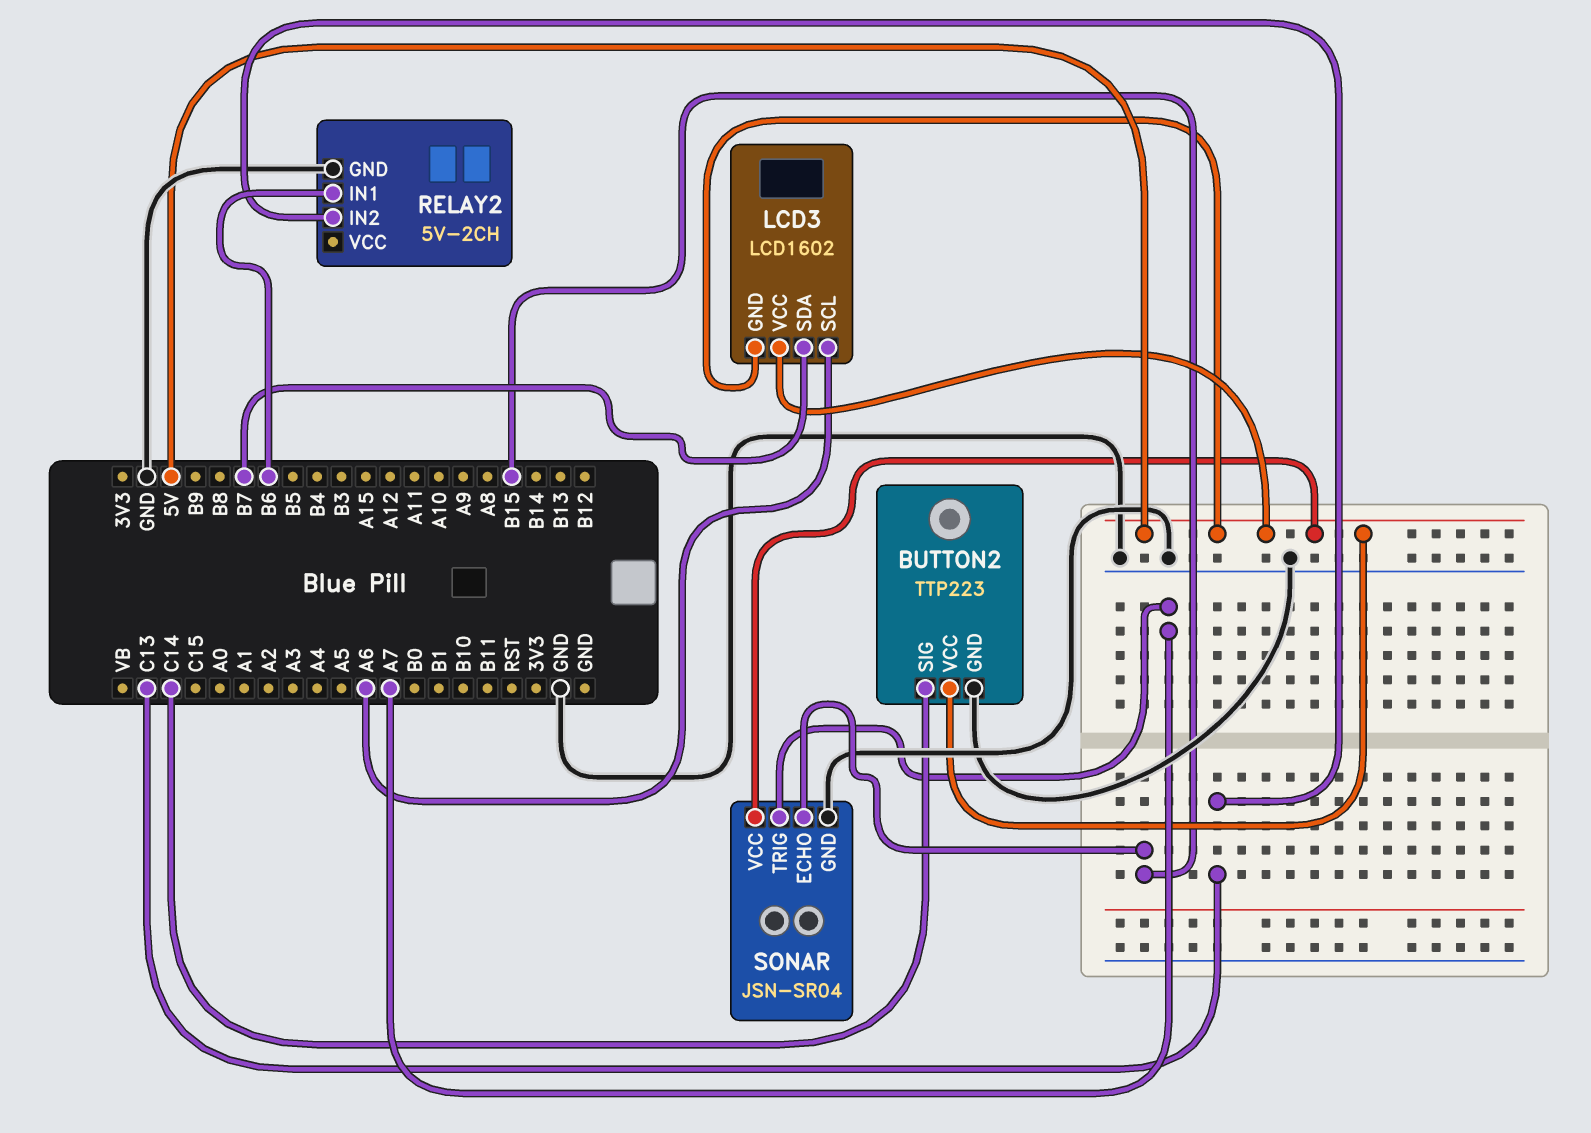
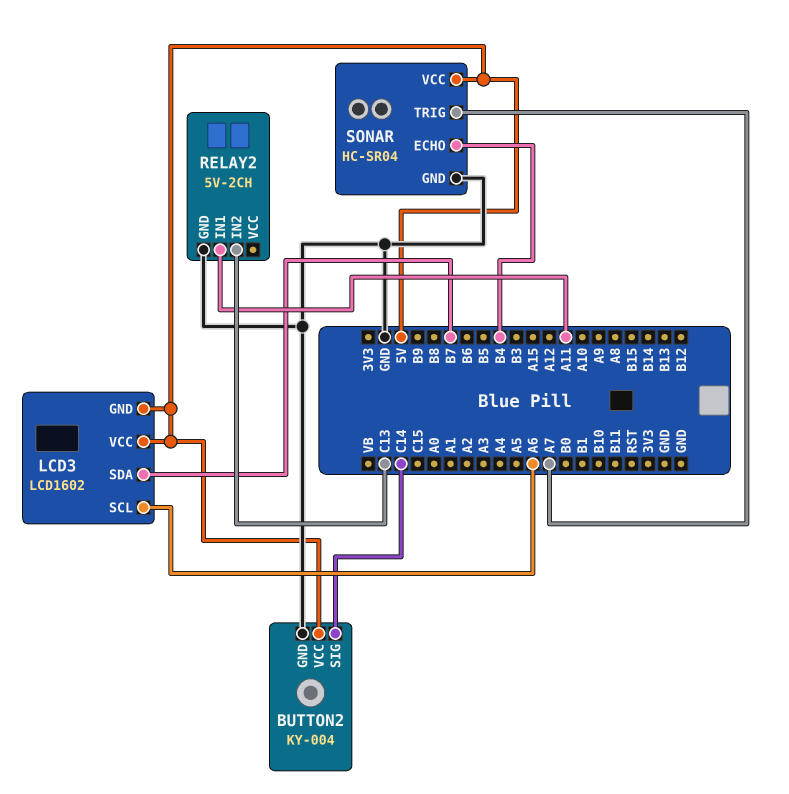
BUTTON2: TTP223 -> KY-004
RELAY2 pin IN1: B6 -> A11
SONAR: JSN-SR04 -> HC-SR04
SONAR pin ECHO: B15 -> B4

